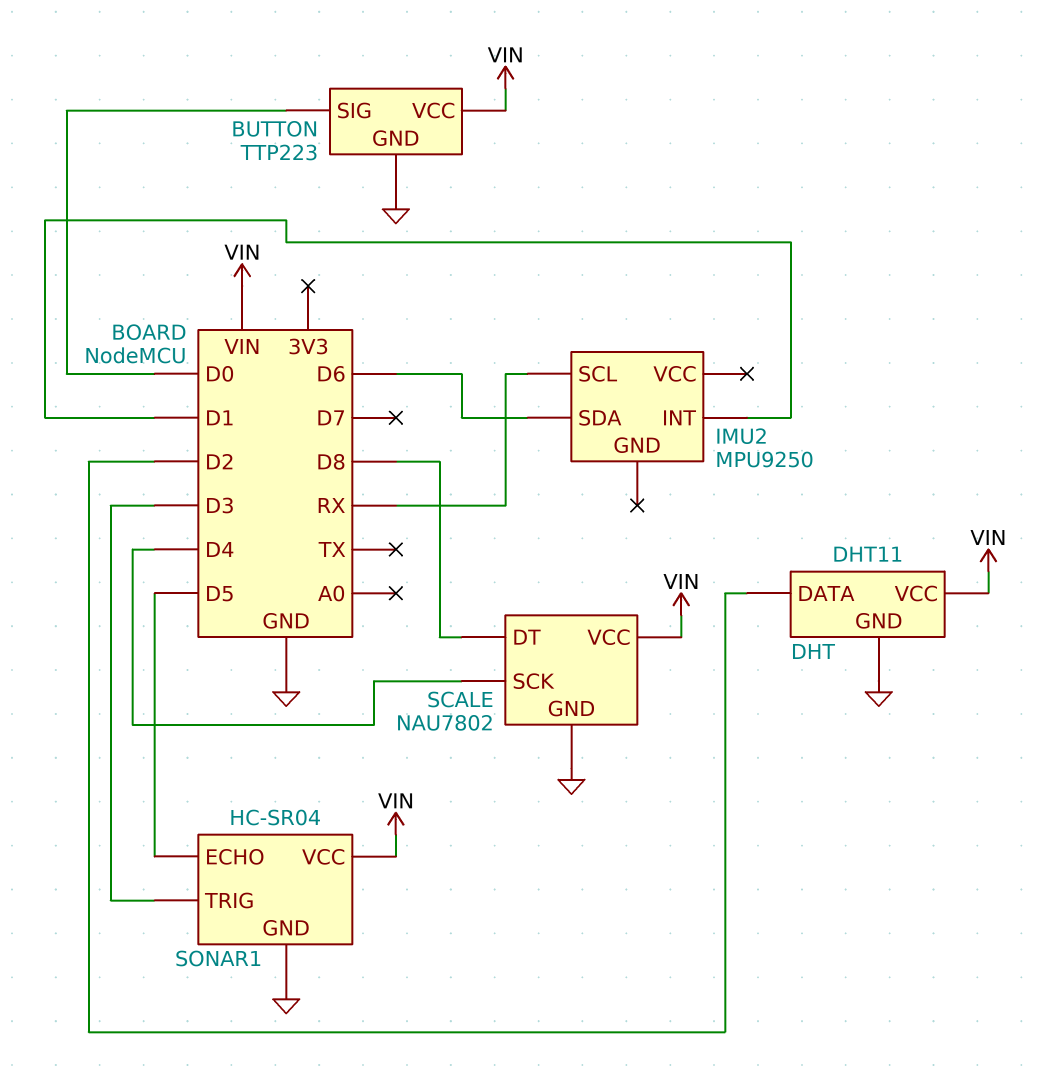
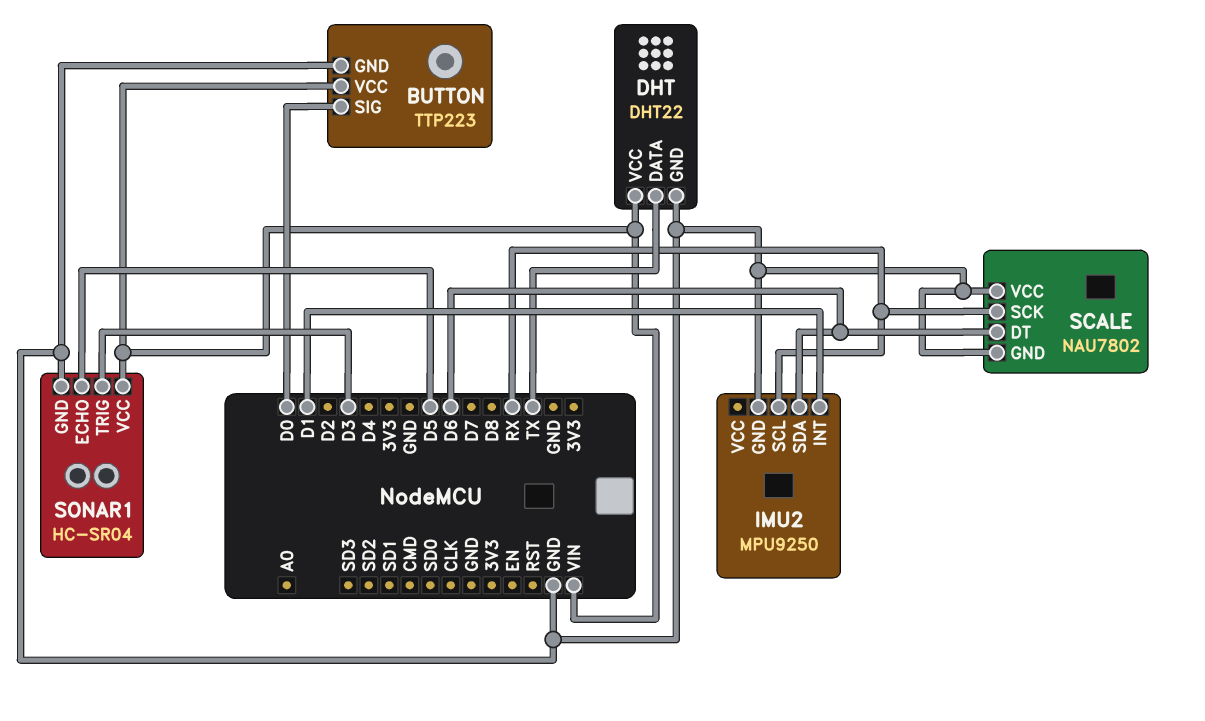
DHT: DHT11 -> DHT22
DHT pin DATA: D2 -> TX
IMU2 pin GND: none -> GND
SCALE pin DT: D8 -> D6
SCALE pin SCK: D4 -> RX
SCALE pin VCC: VIN -> GND

